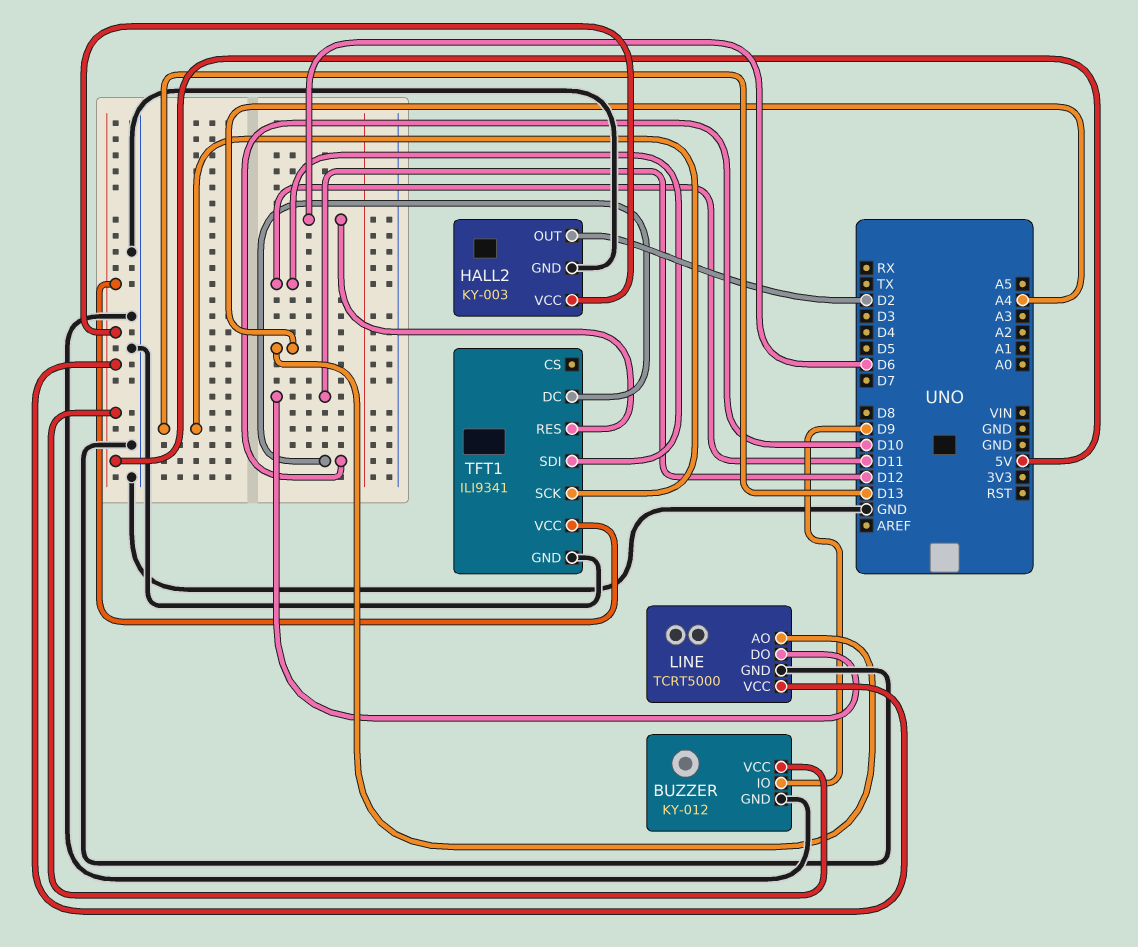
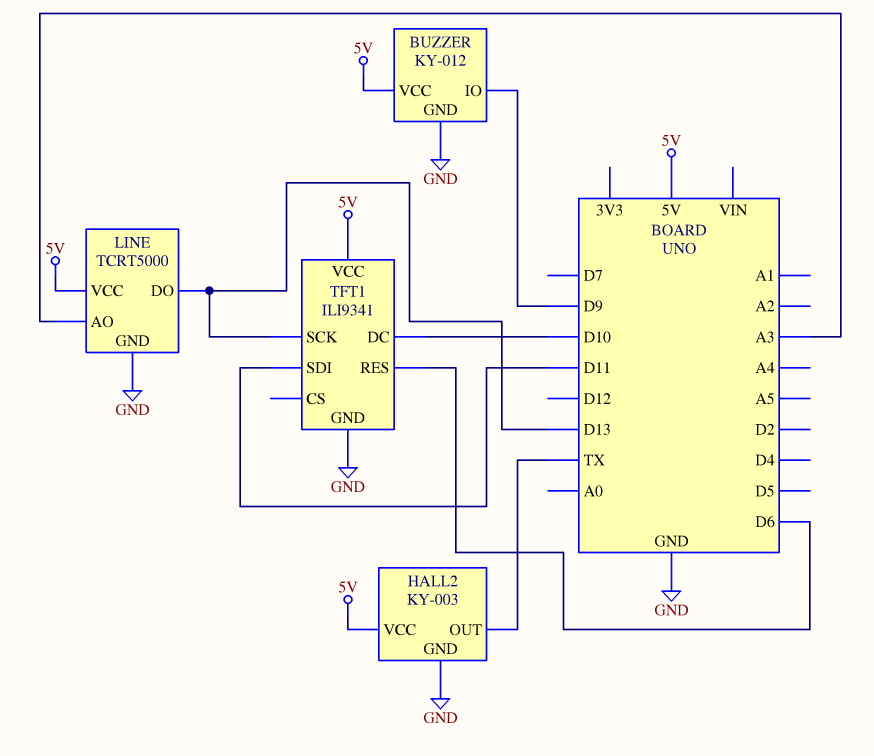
HALL2 pin OUT: D2 -> TX
LINE pin AO: A4 -> A3
LINE pin DO: D12 -> D13

